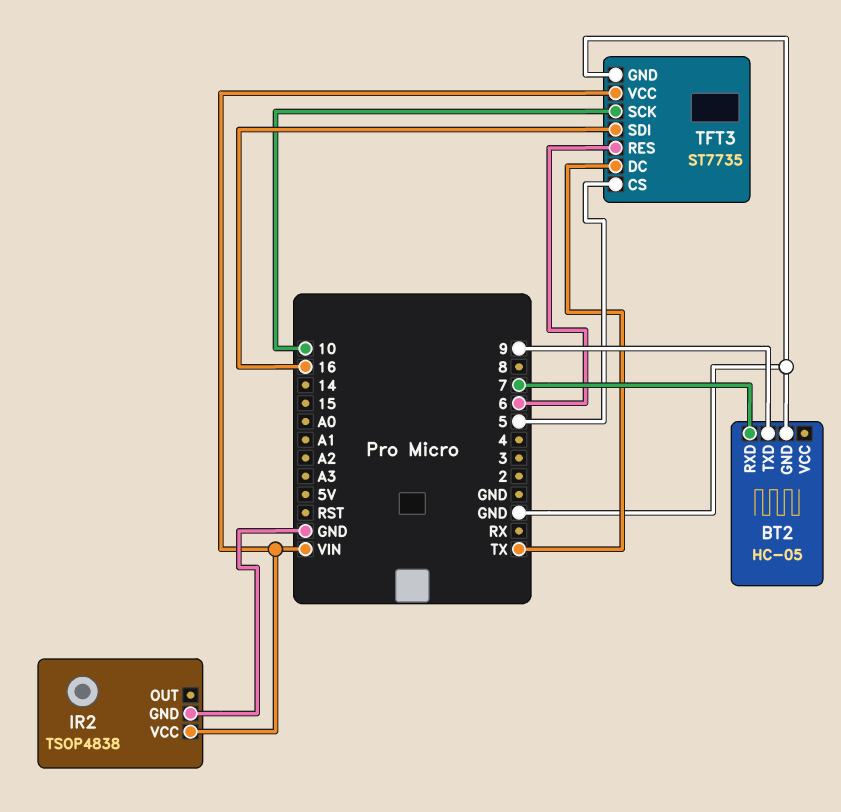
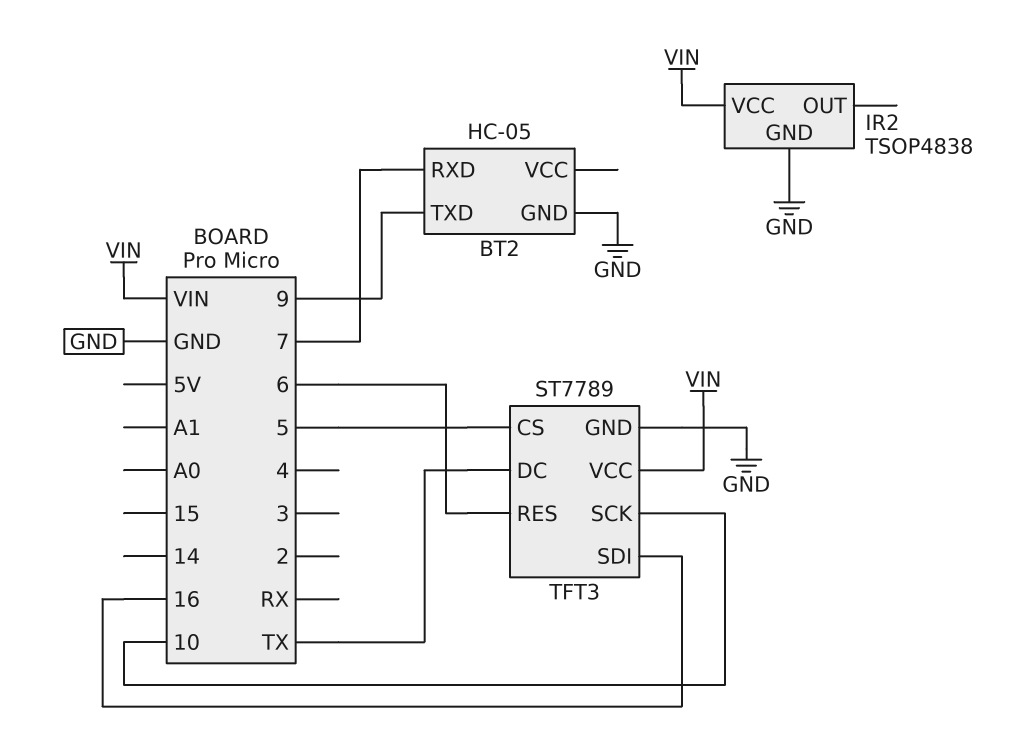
TFT3: ST7735 -> ST7789

